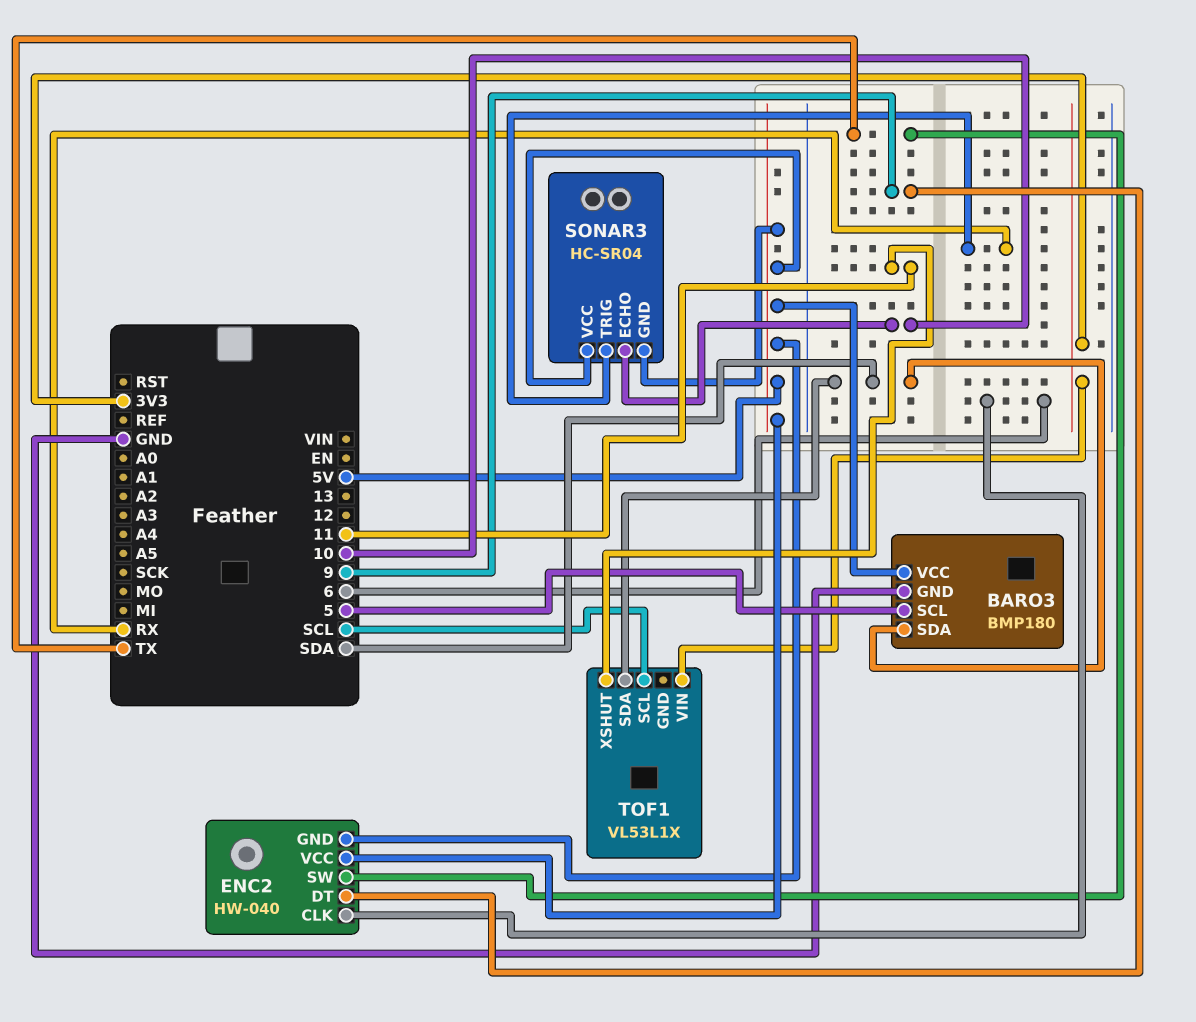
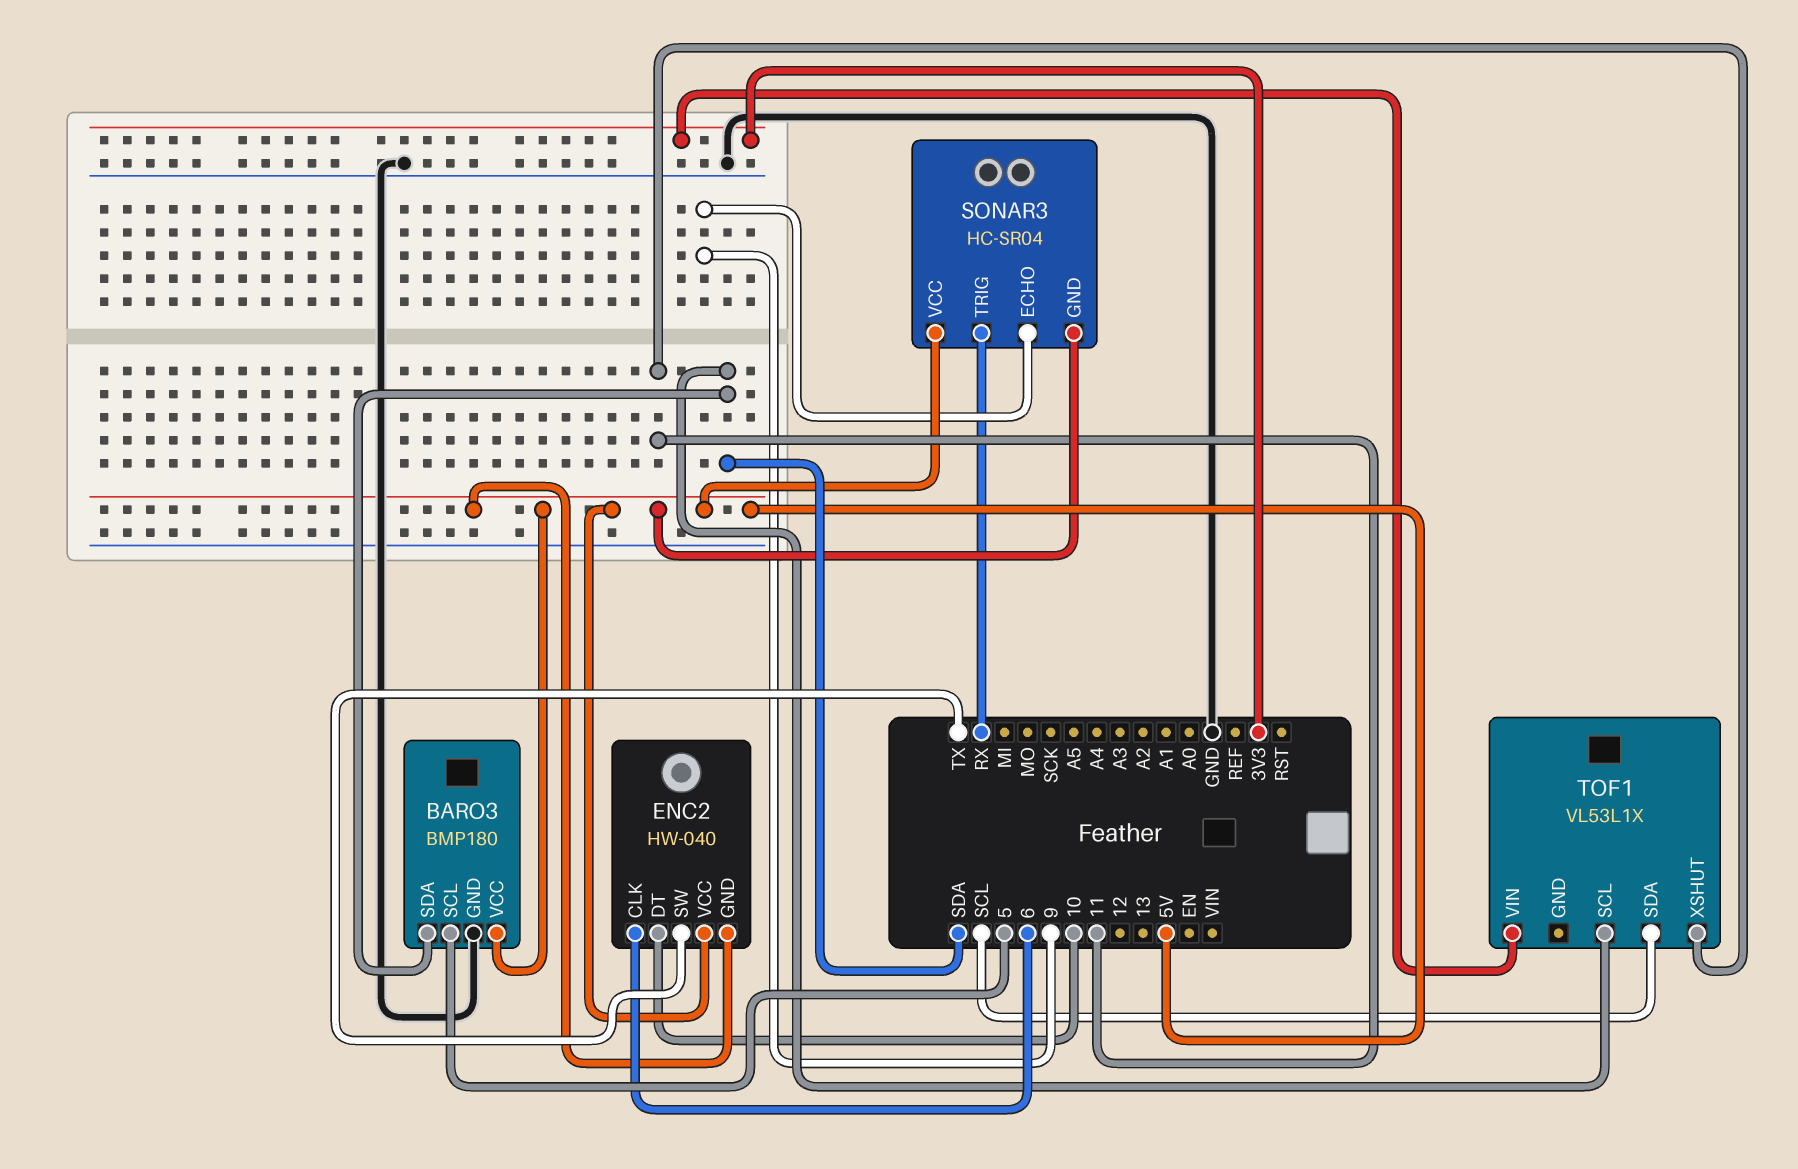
ENC2 pin DT: 9 -> 10
SONAR3 pin ECHO: 10 -> 9
TOF1 pin SCL: SCL -> SDA
TOF1 pin SDA: SDA -> SCL

